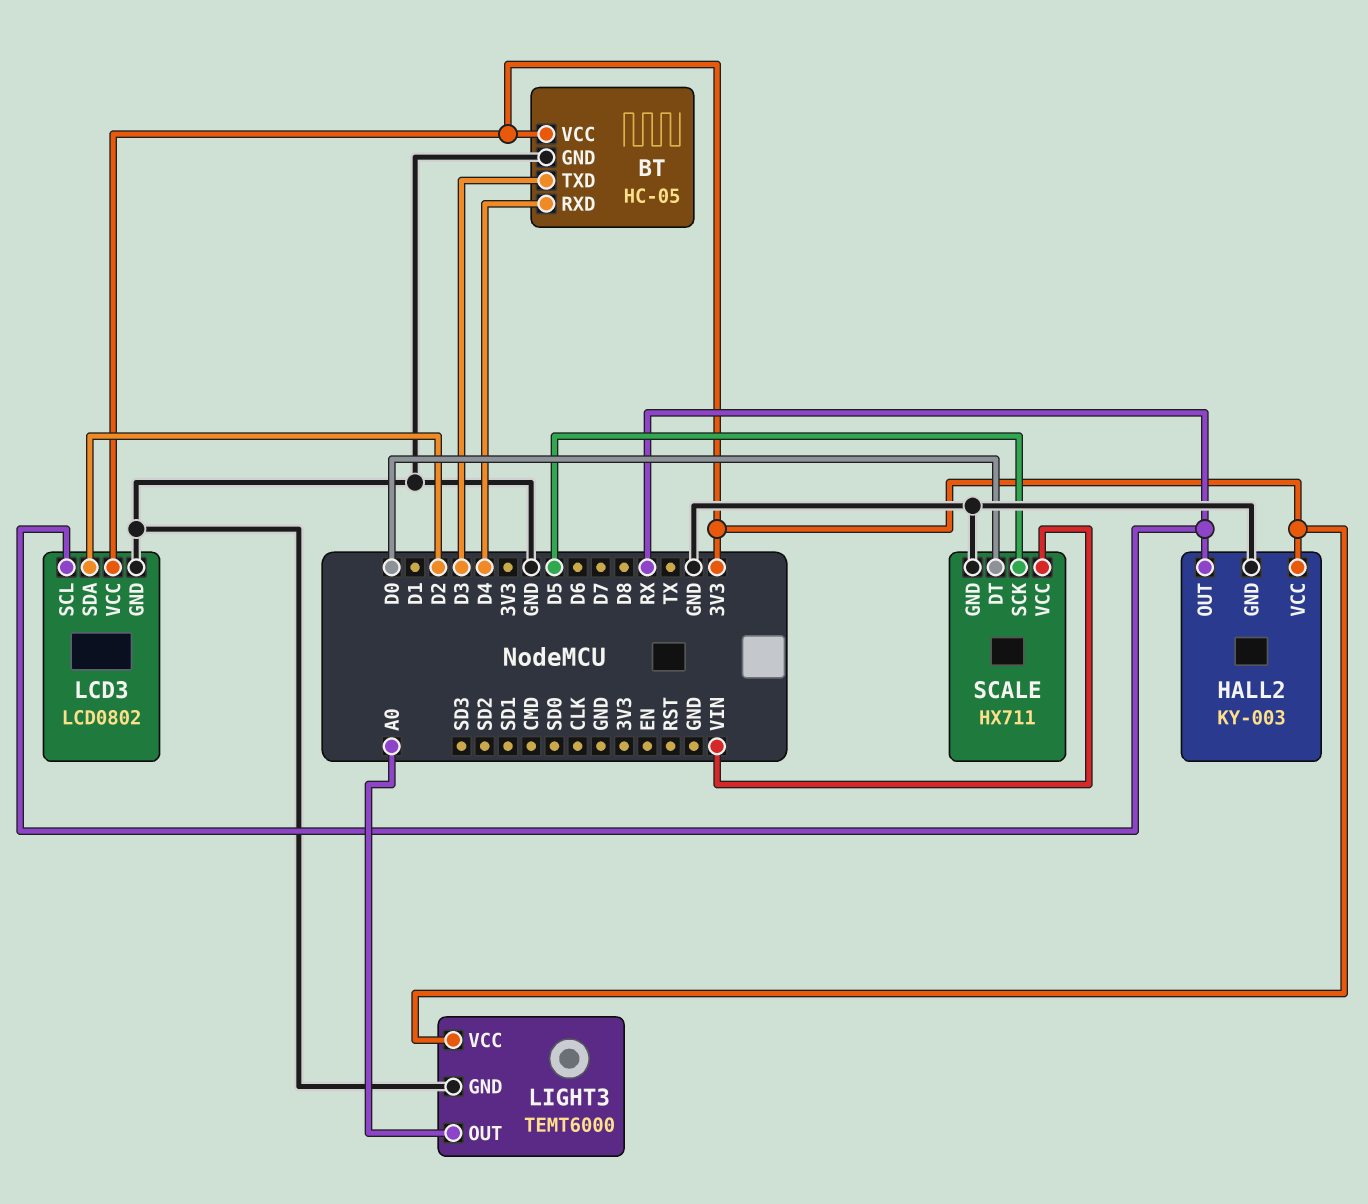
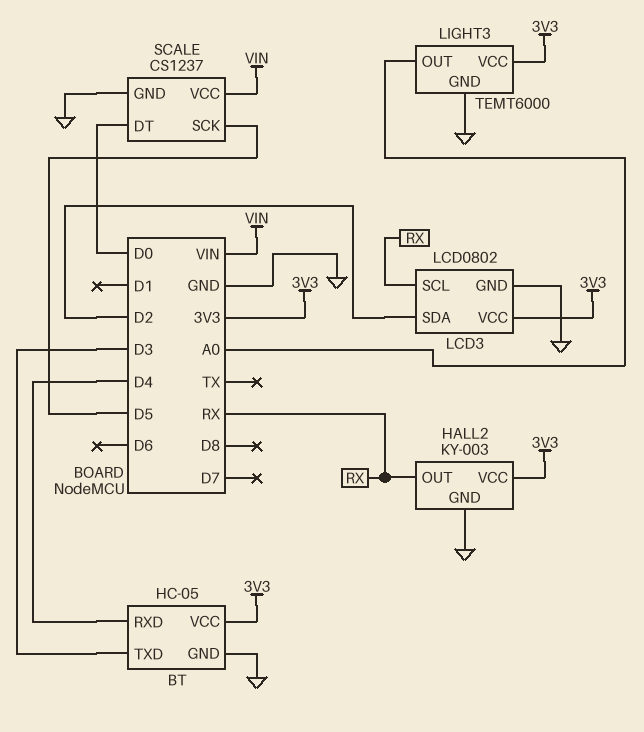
SCALE: HX711 -> CS1237

